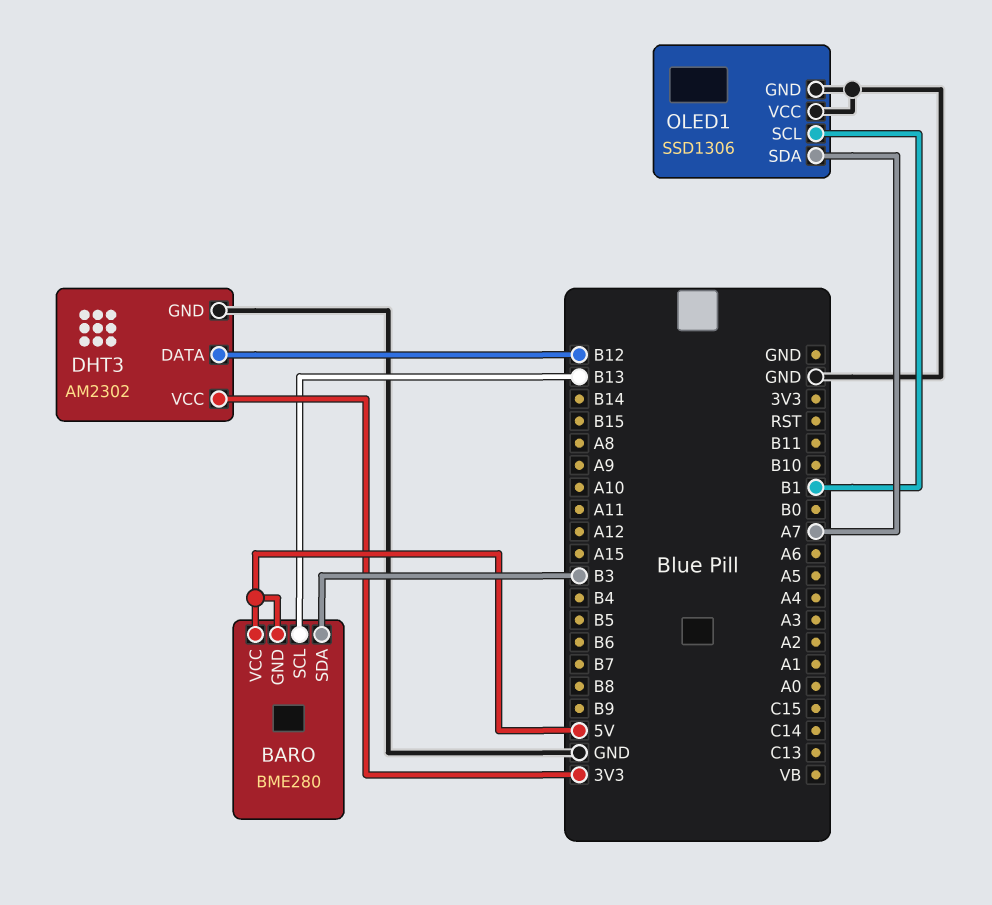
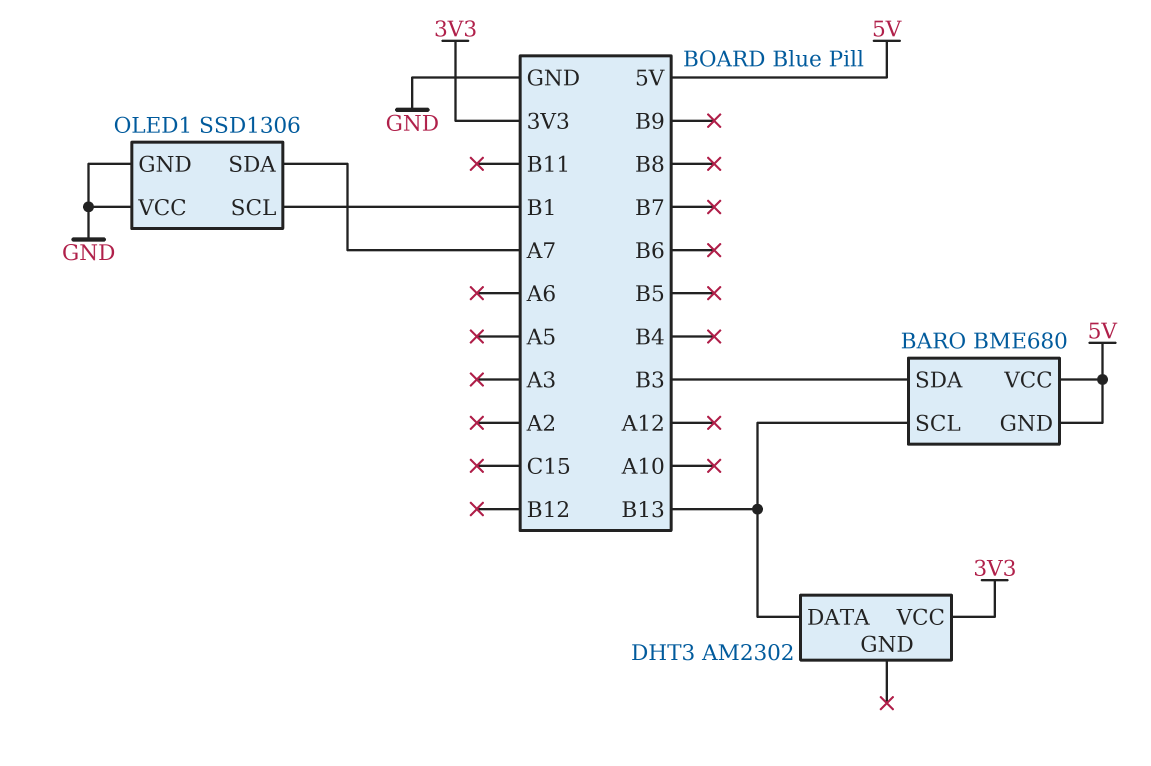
BARO: BME280 -> BME680
DHT3 pin DATA: B12 -> B13
DHT3 pin GND: GND -> none

